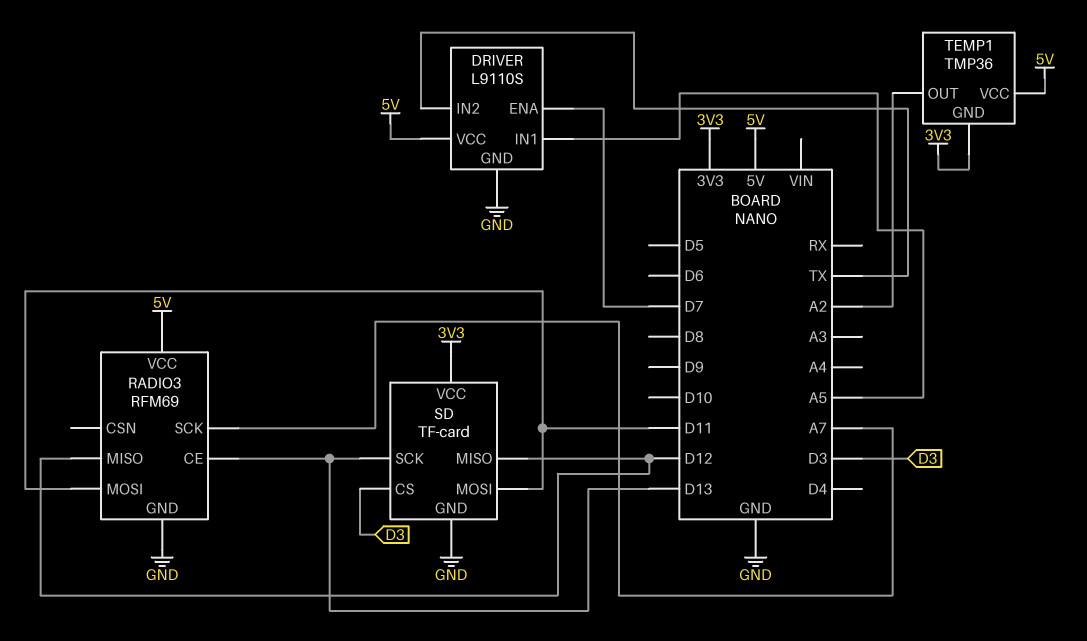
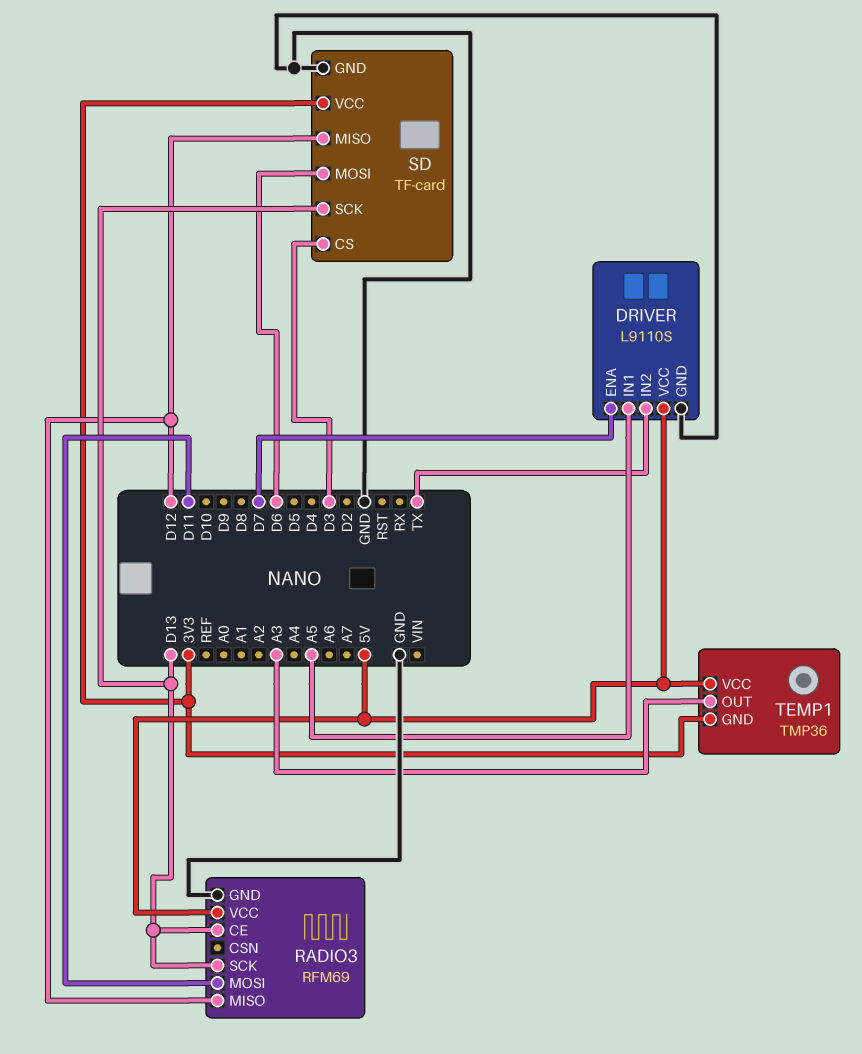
RADIO3 pin SCK: A7 -> D13
SD pin MOSI: D11 -> D6
TEMP1 pin OUT: A2 -> A3

